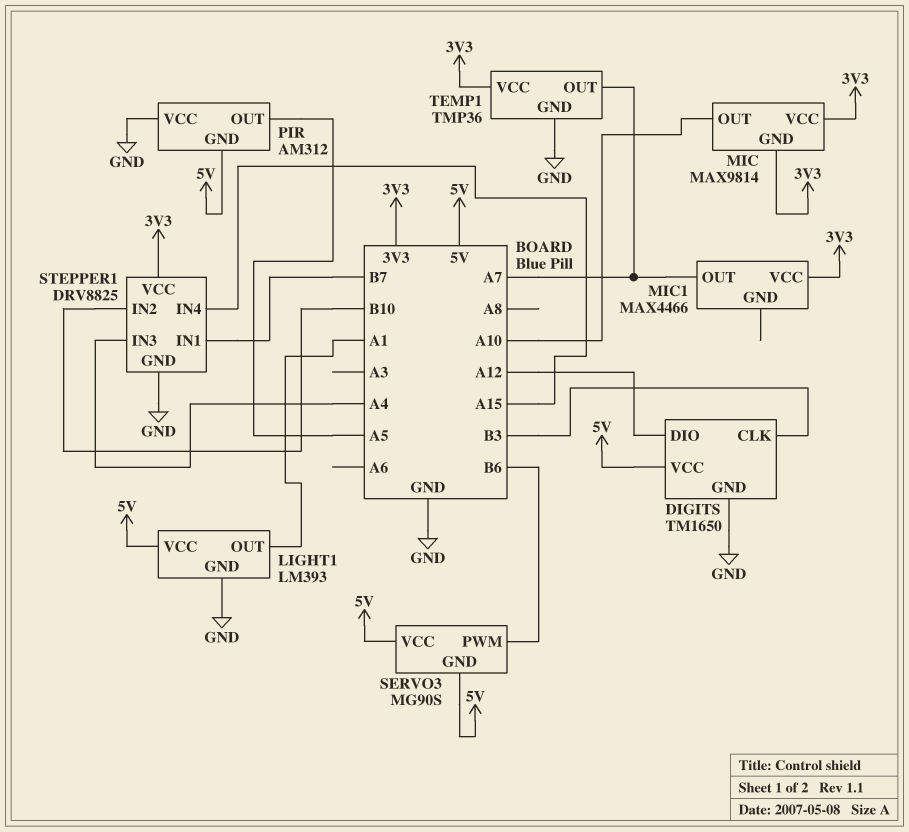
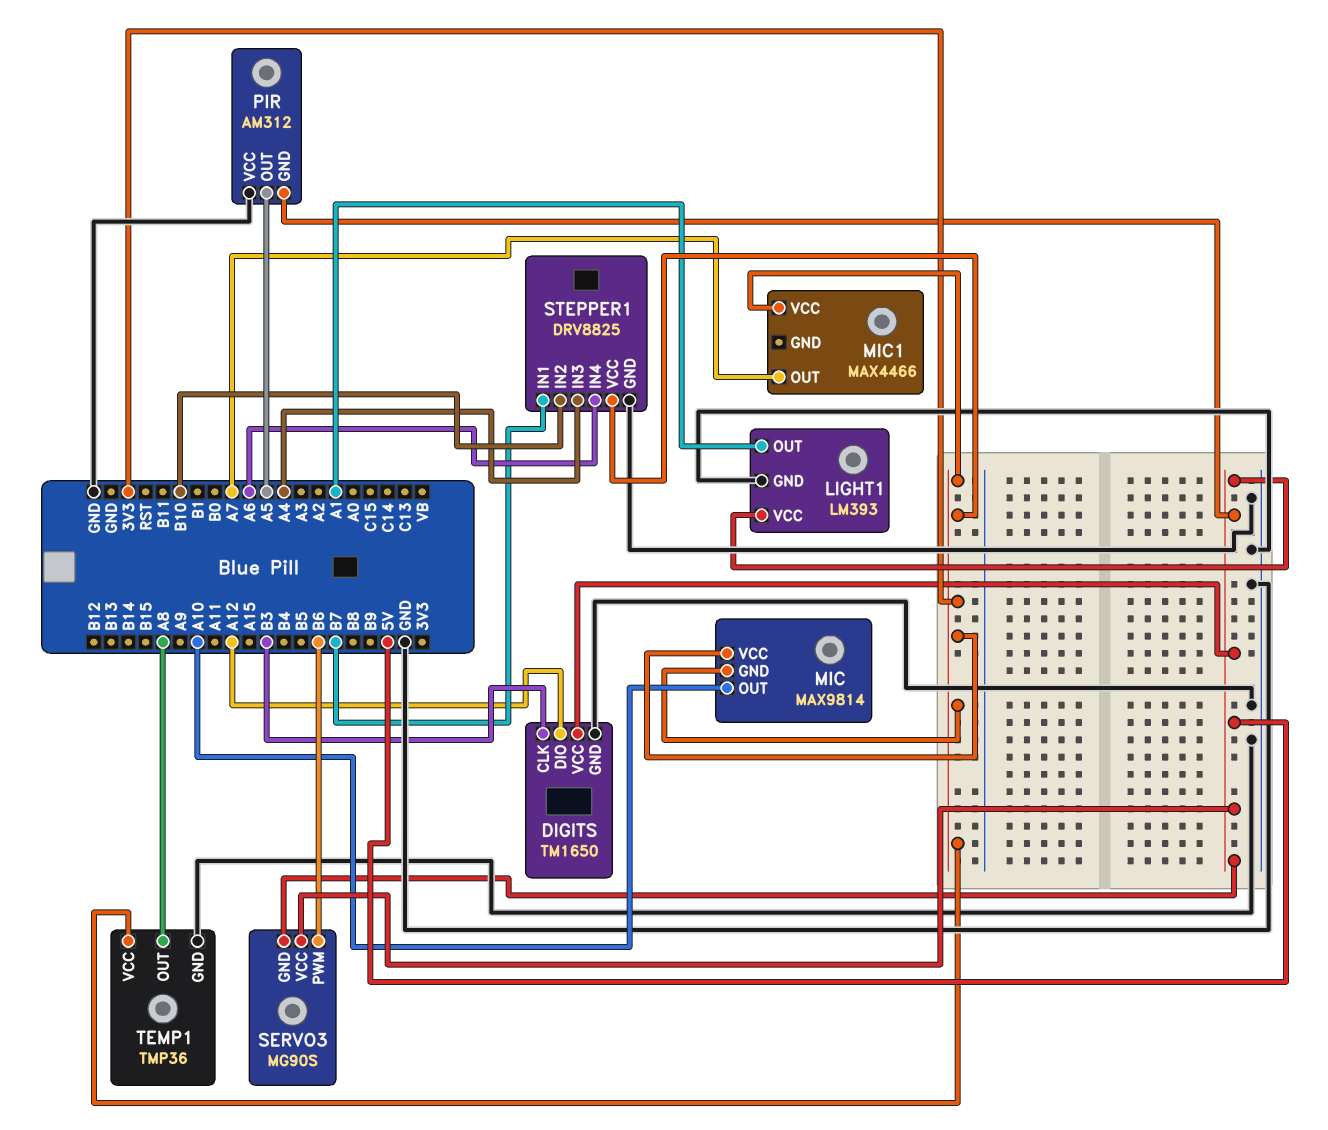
STEPPER1 pin IN4: A15 -> A6
TEMP1 pin OUT: A7 -> A8

